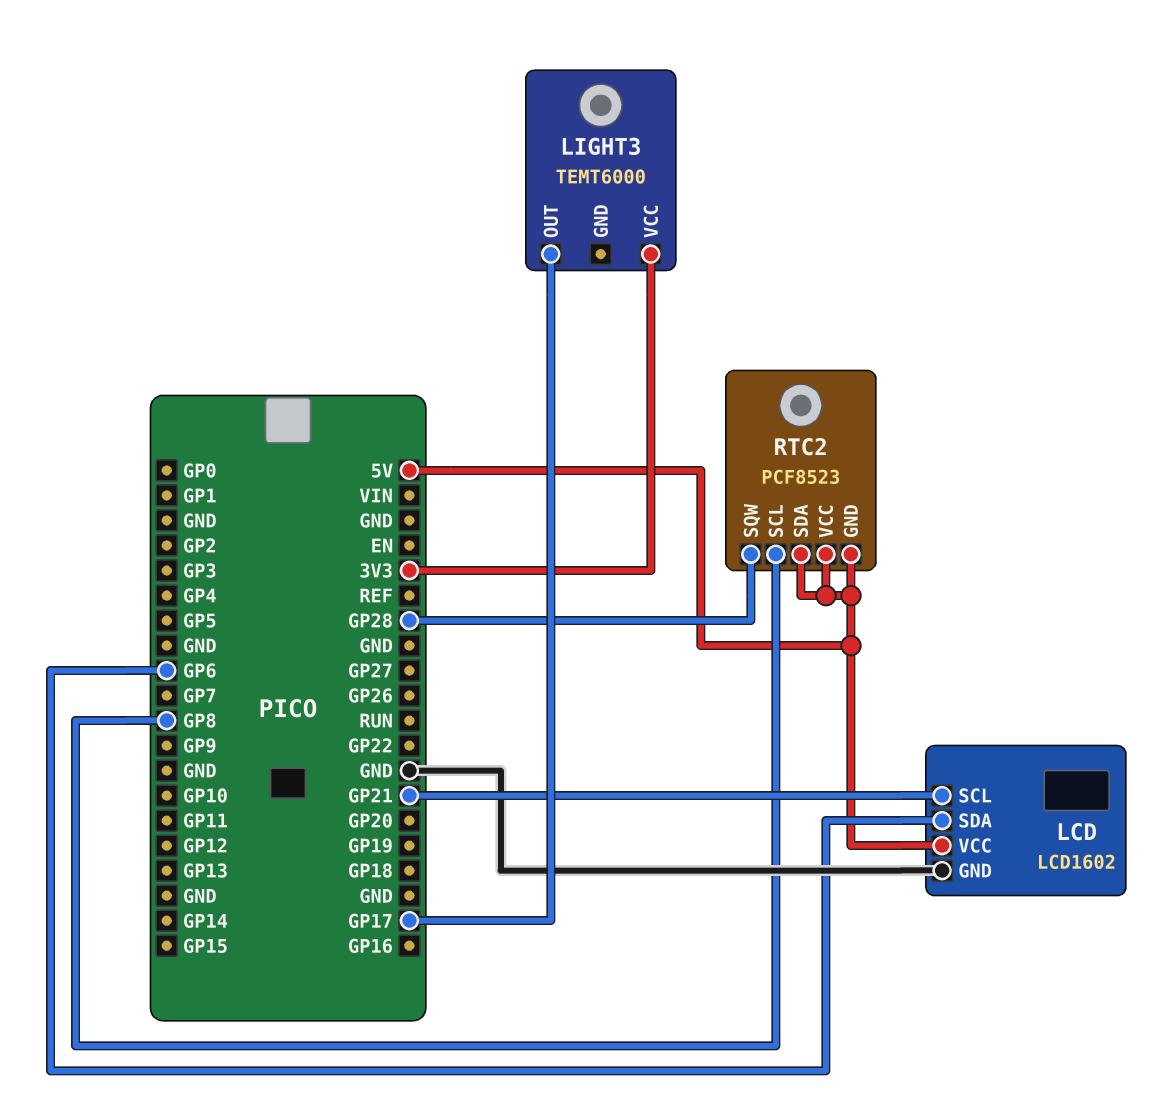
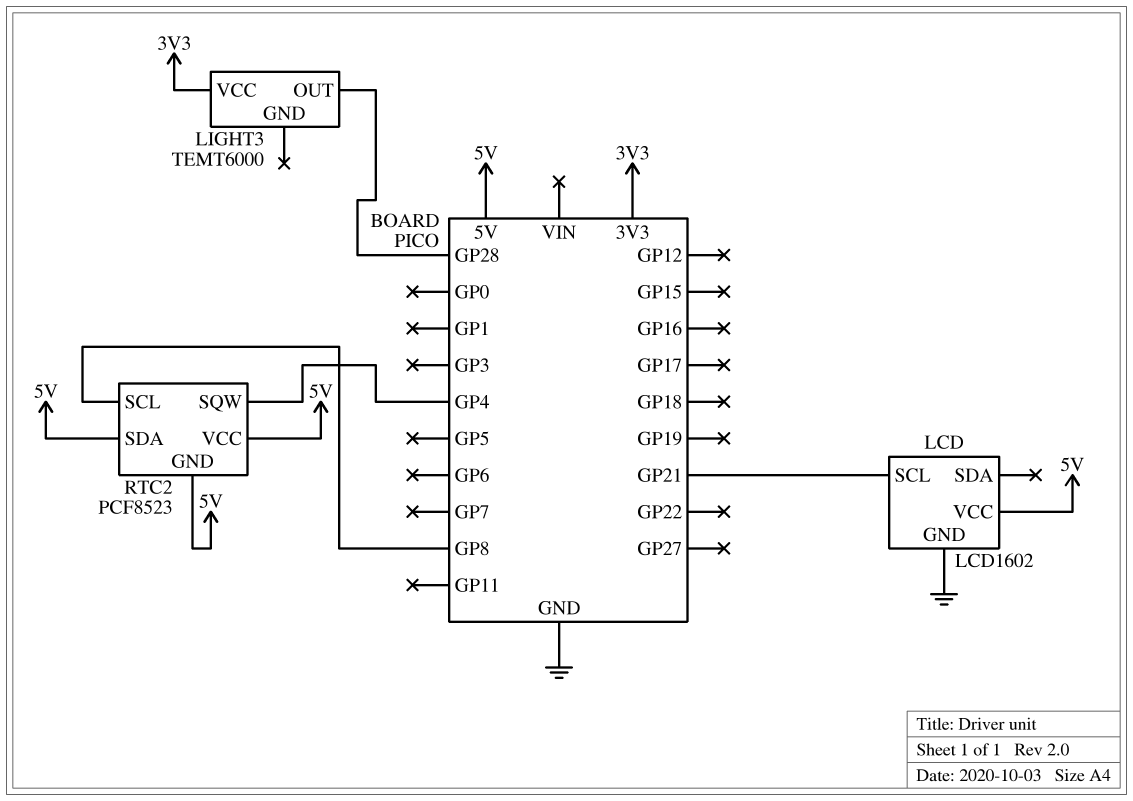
LCD pin SDA: GP6 -> none
LIGHT3 pin OUT: GP17 -> GP28
RTC2 pin SQW: GP28 -> GP4

